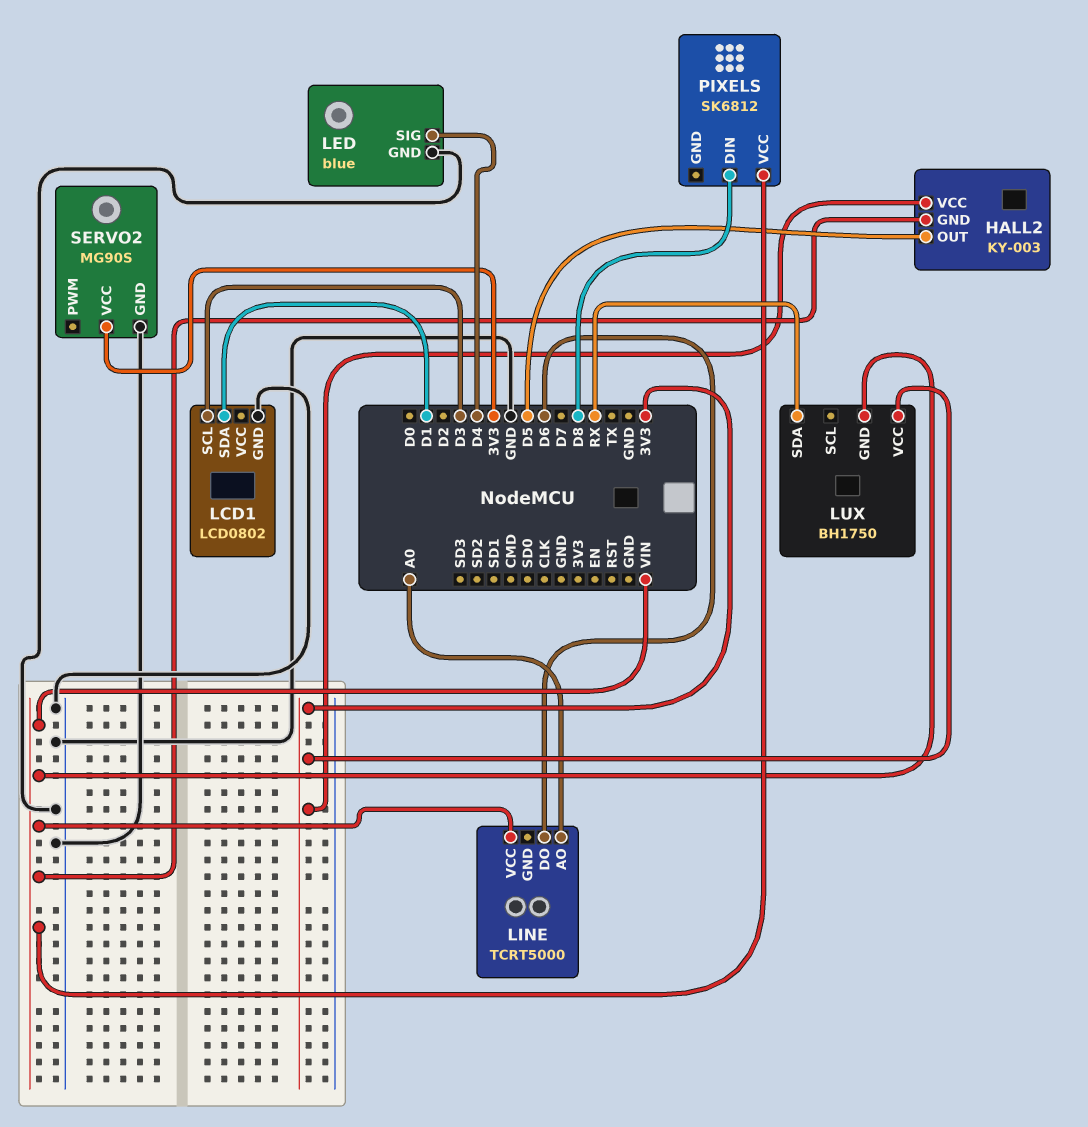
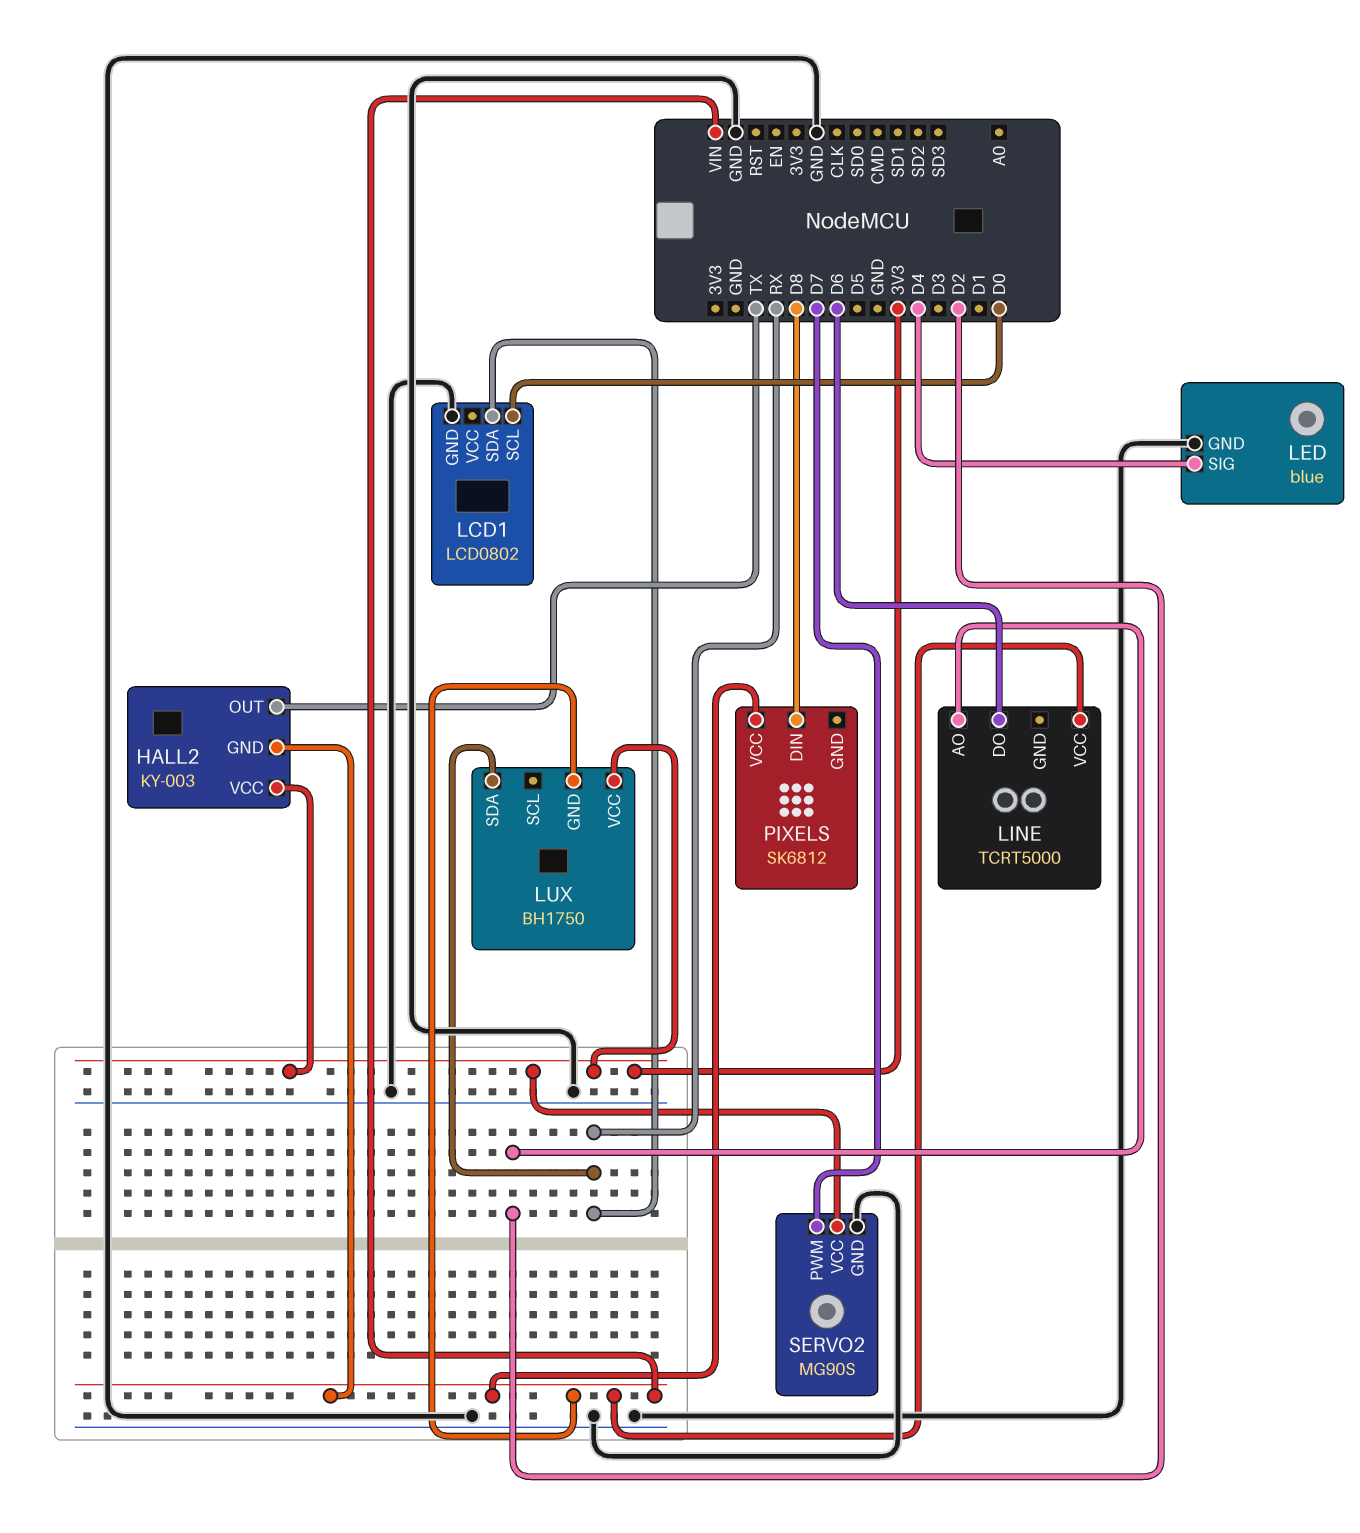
HALL2 pin OUT: D5 -> TX
LCD1 pin SCL: D3 -> D0
LCD1 pin SDA: D1 -> RX
LINE pin AO: A0 -> D2
SERVO2 pin PWM: none -> D7

